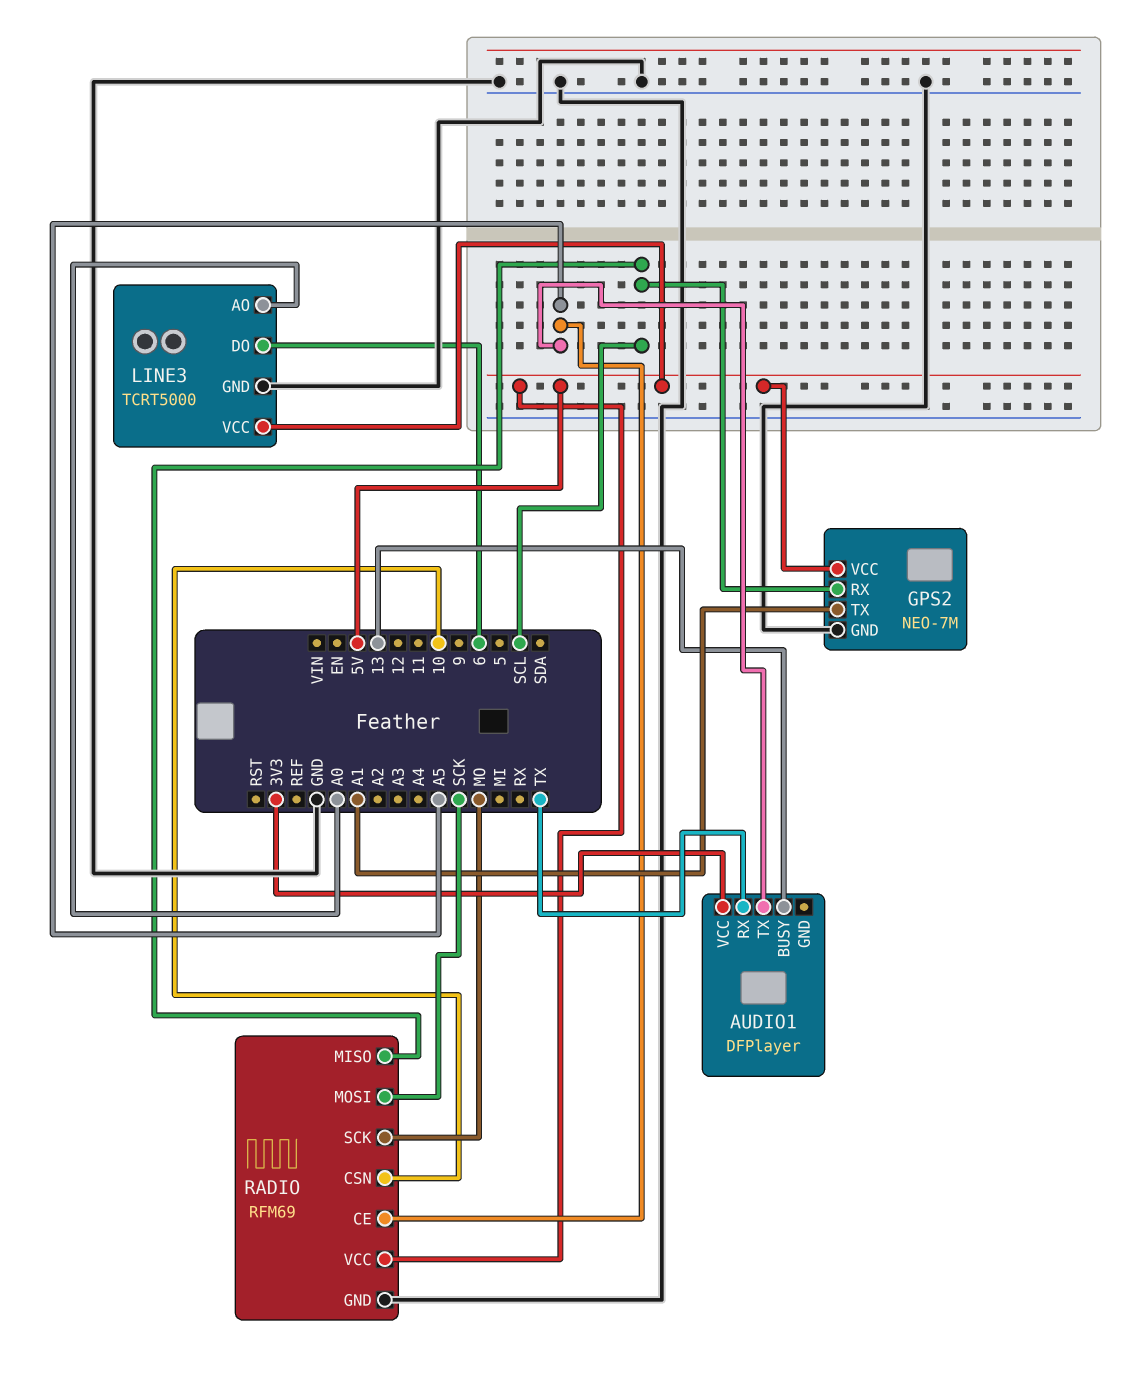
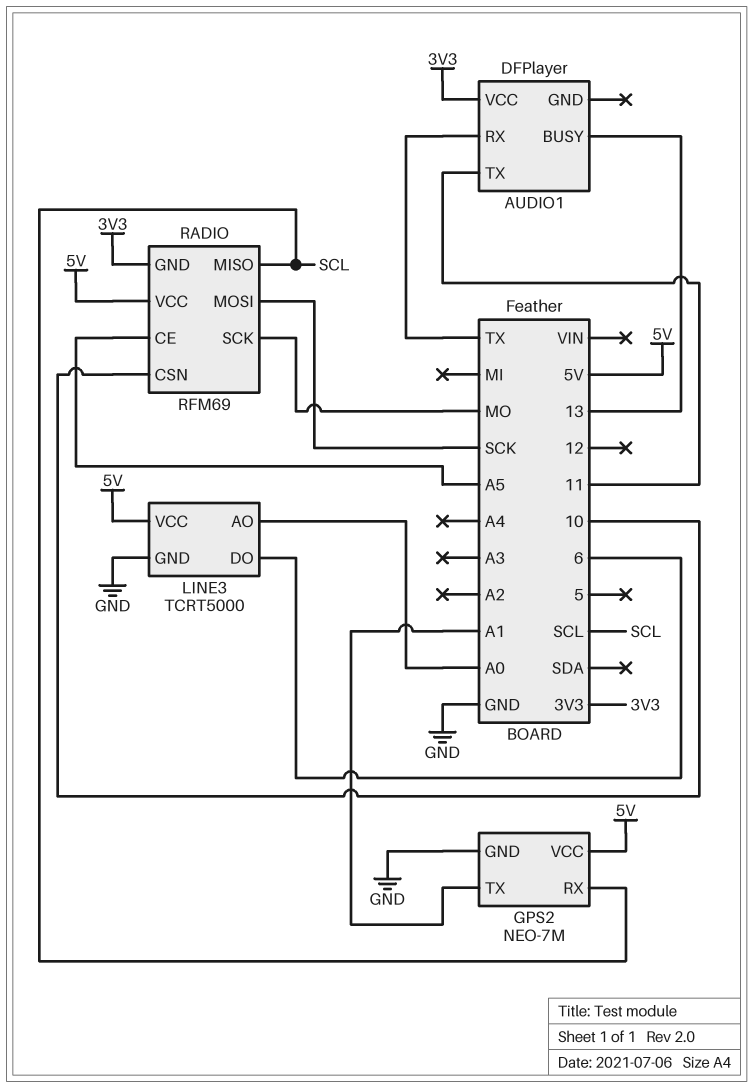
AUDIO1 pin TX: A5 -> 11
RADIO pin GND: GND -> 3V3

